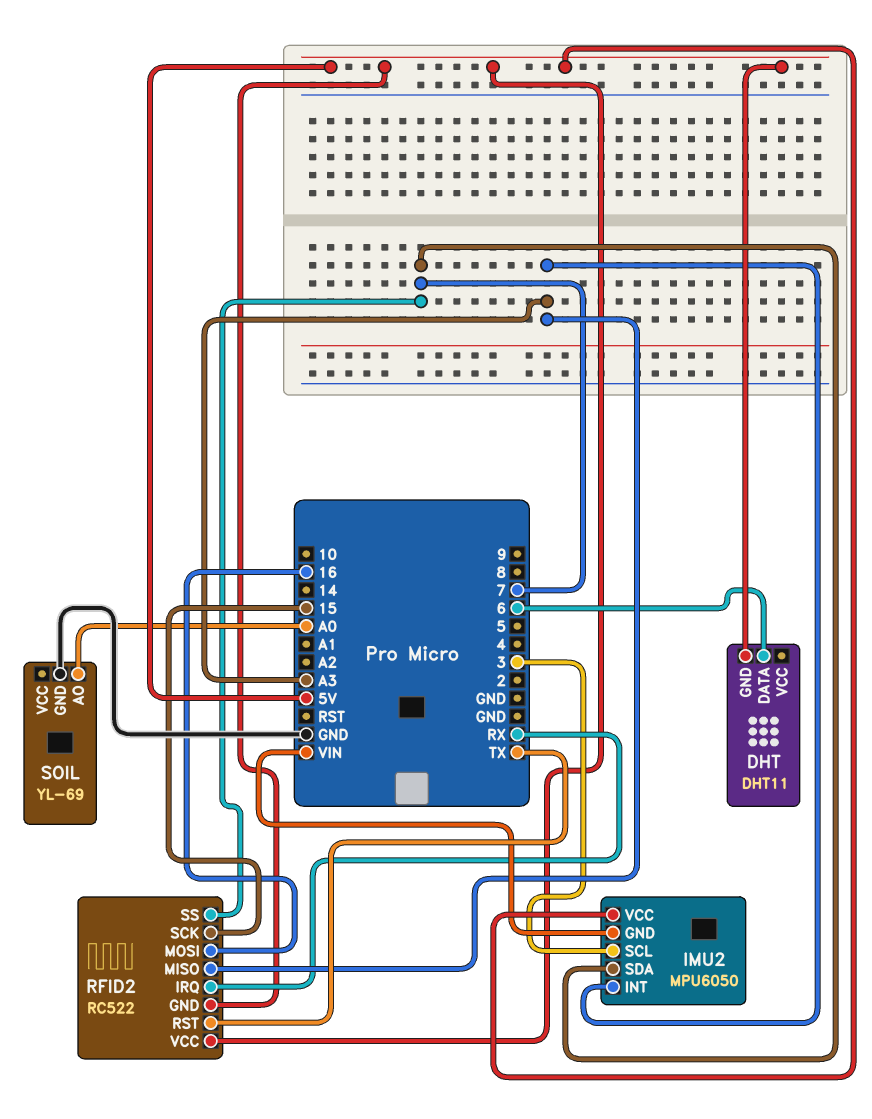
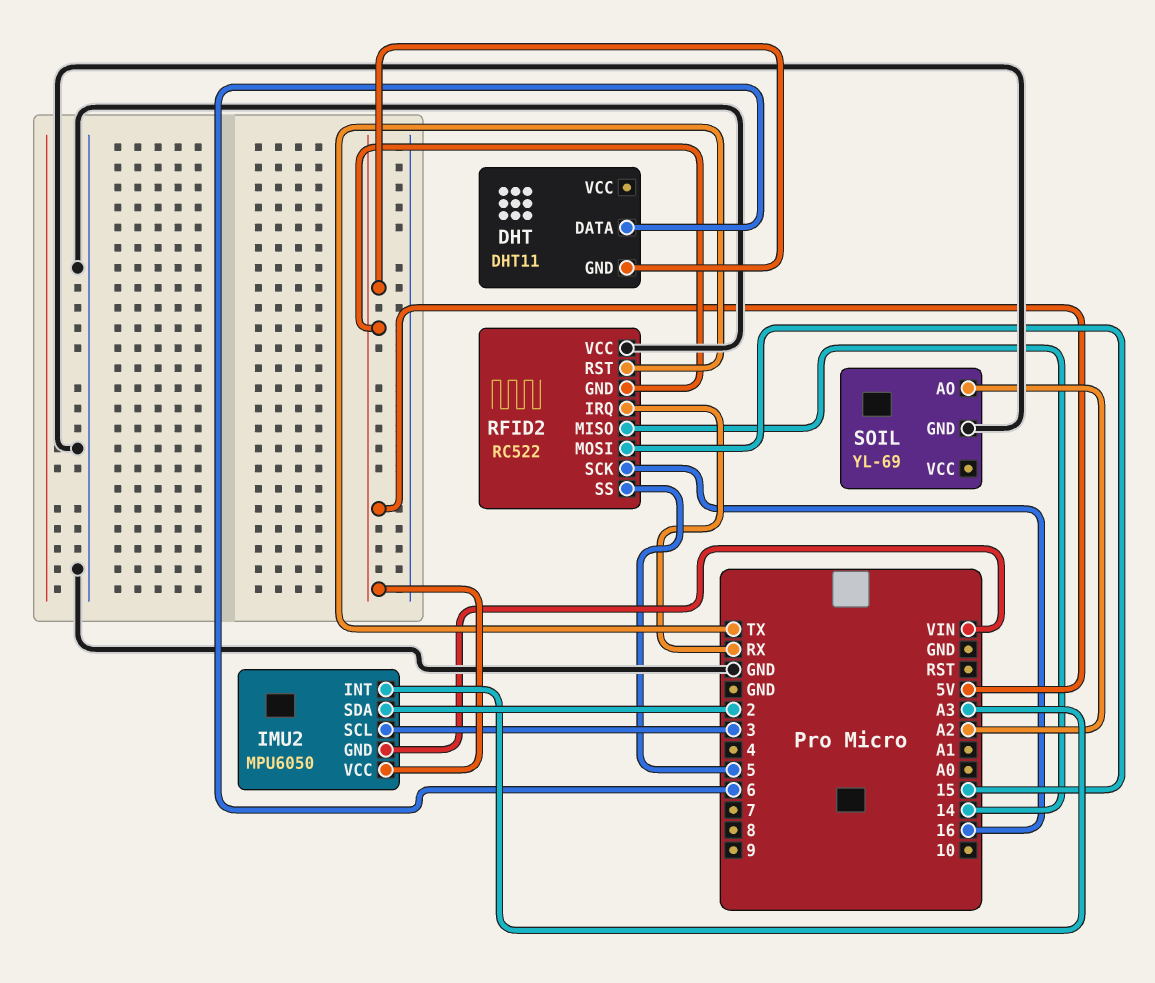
IMU2 pin SDA: 7 -> 2
RFID2 pin MISO: A3 -> 14
RFID2 pin MOSI: 16 -> 15
RFID2 pin SCK: 15 -> 16
RFID2 pin SS: 7 -> 5
RFID2 pin VCC: 5V -> GND
SOIL pin AO: A0 -> A2

